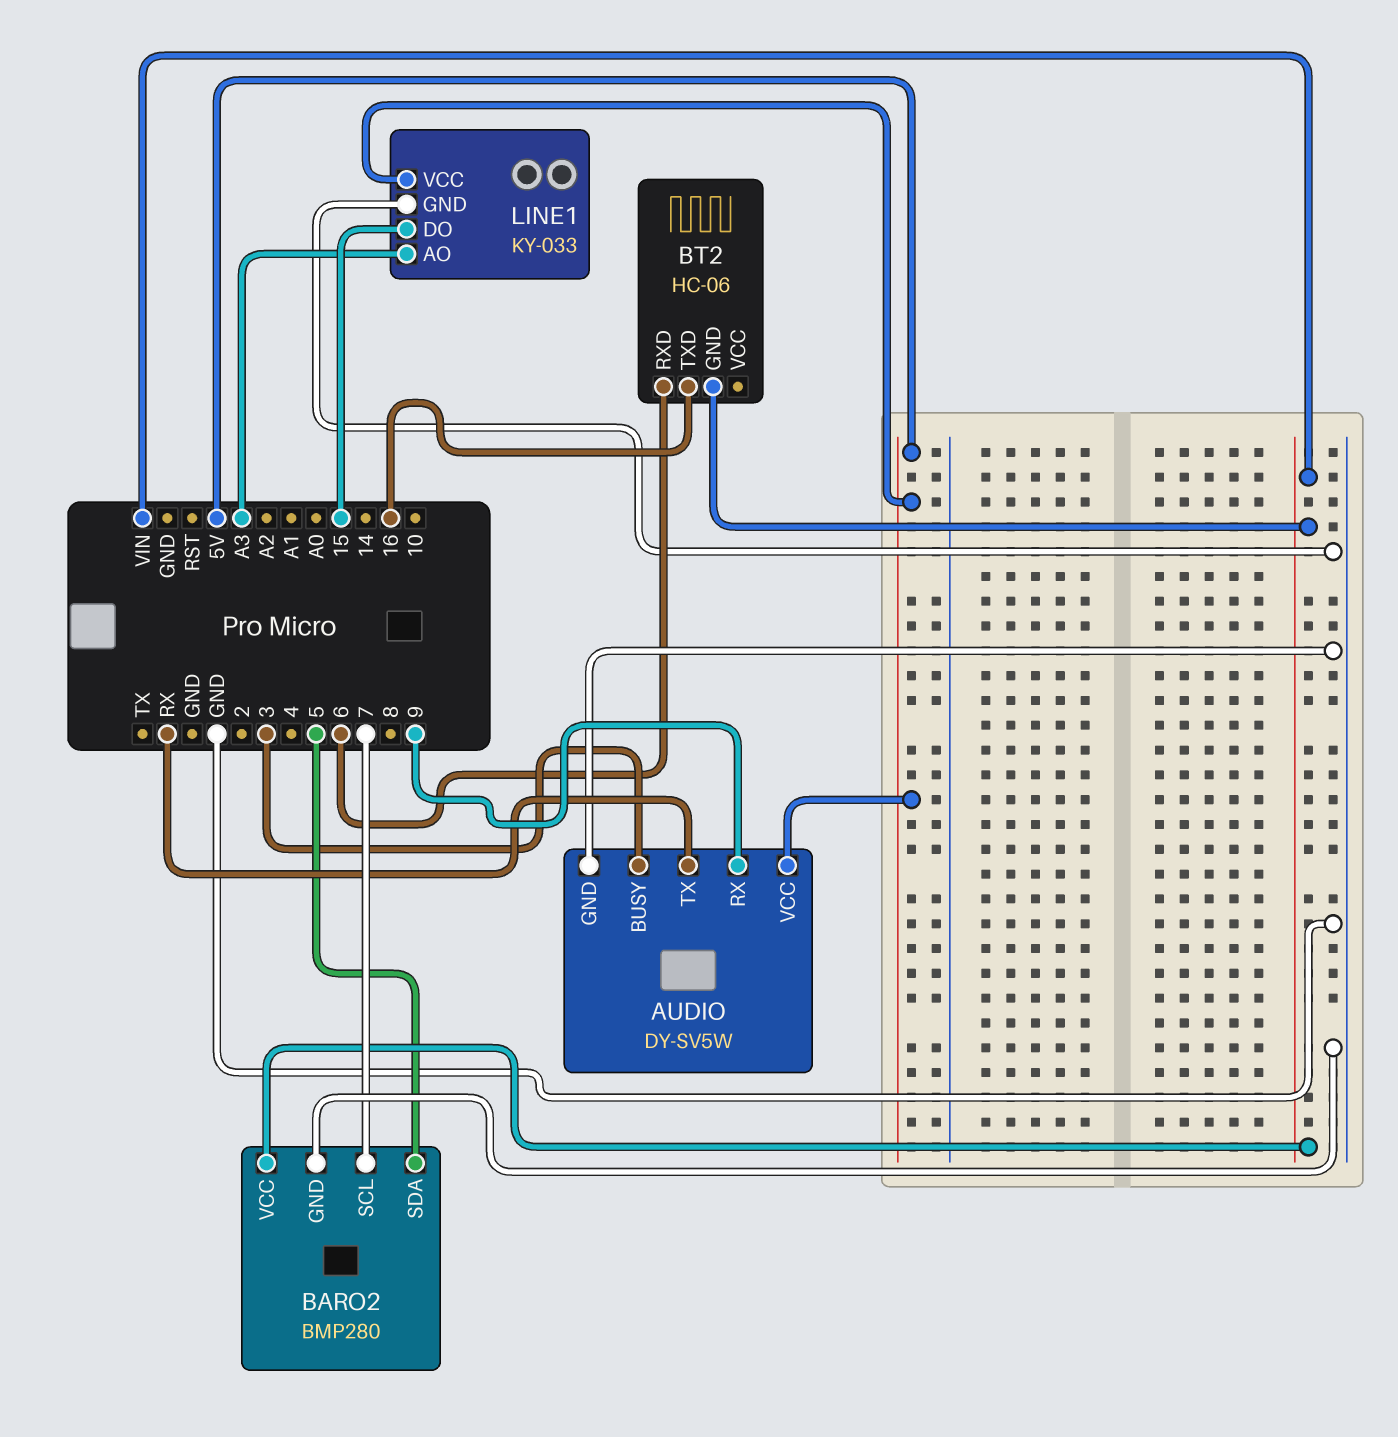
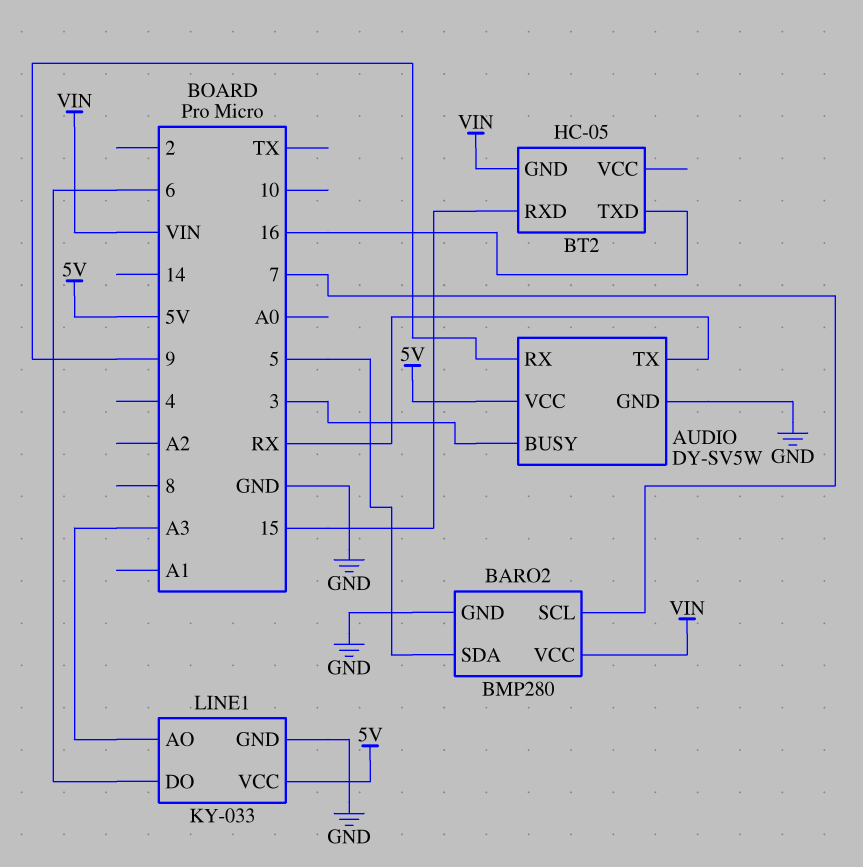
BT2: HC-06 -> HC-05
BT2 pin RXD: 6 -> 15
LINE1 pin DO: 15 -> 6

